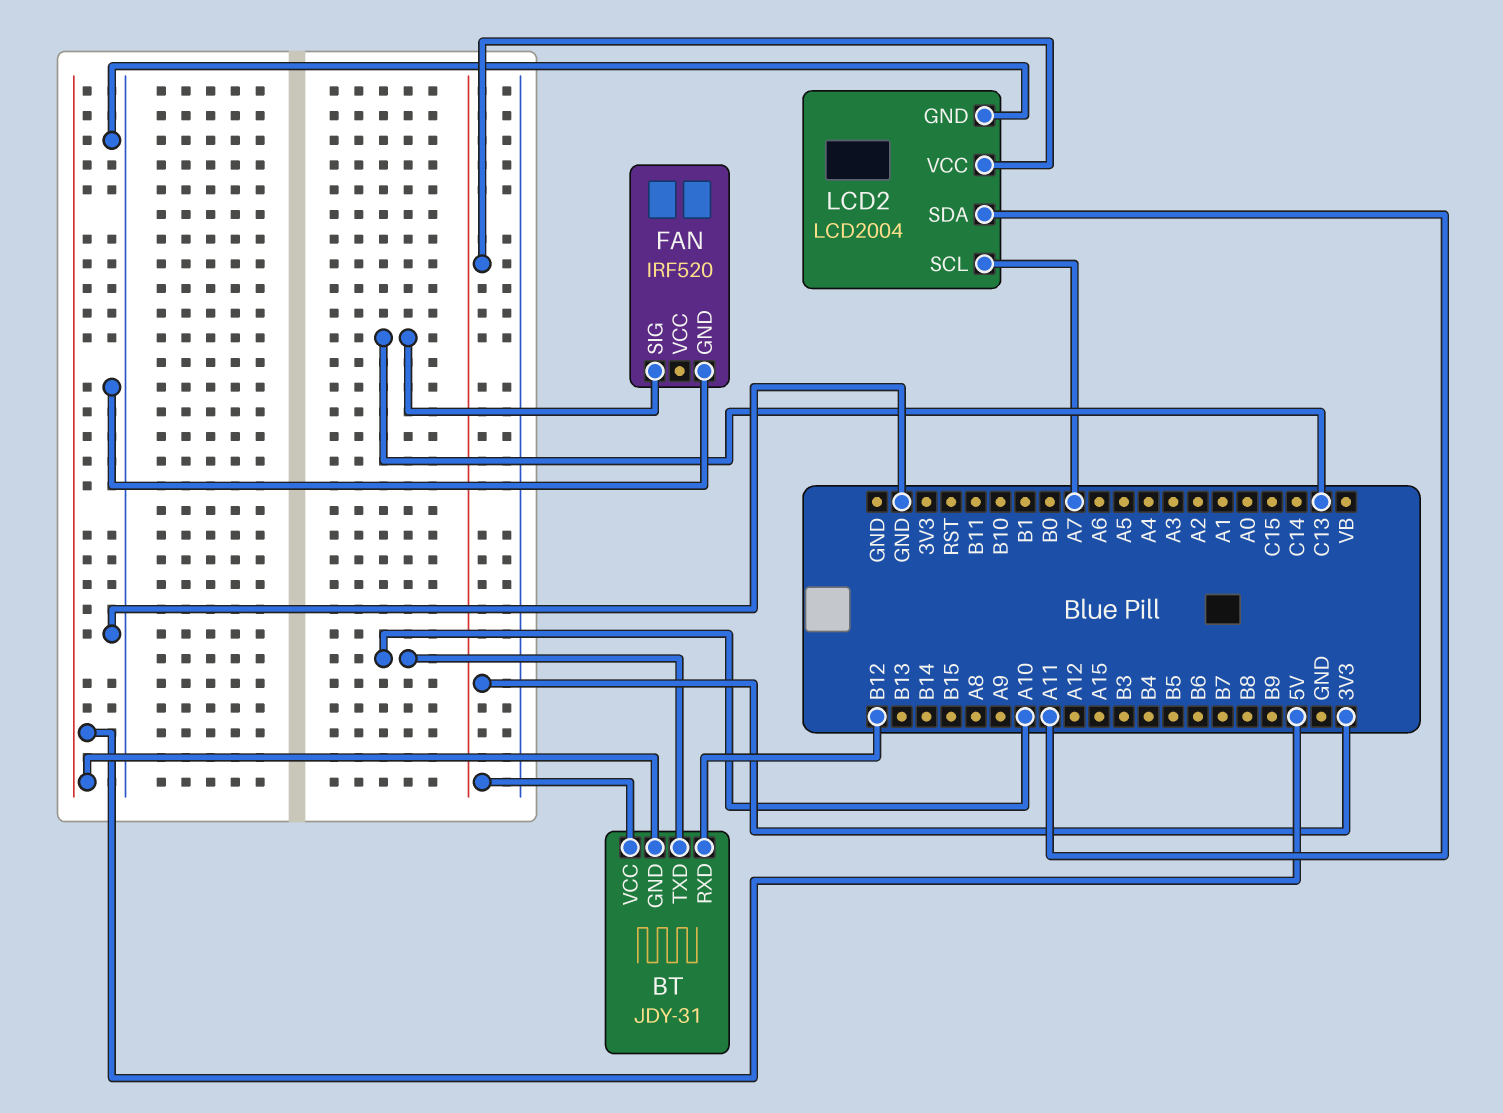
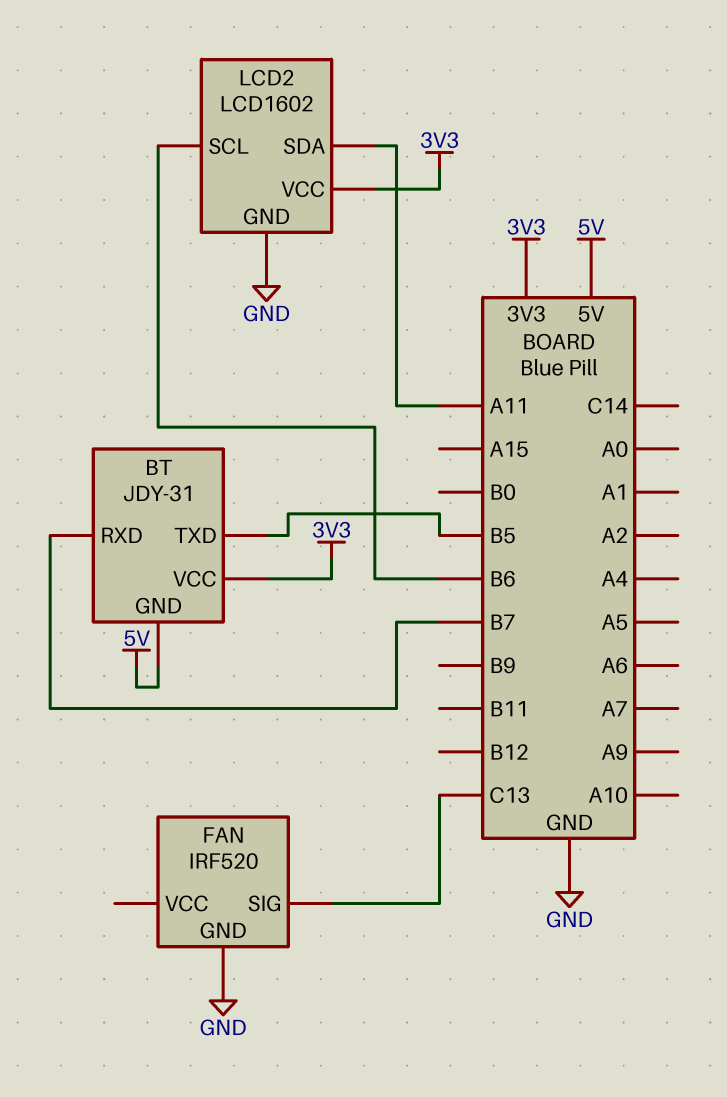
BT pin RXD: B12 -> B7
BT pin TXD: A10 -> B5
LCD2: LCD2004 -> LCD1602
LCD2 pin SCL: A7 -> B6

